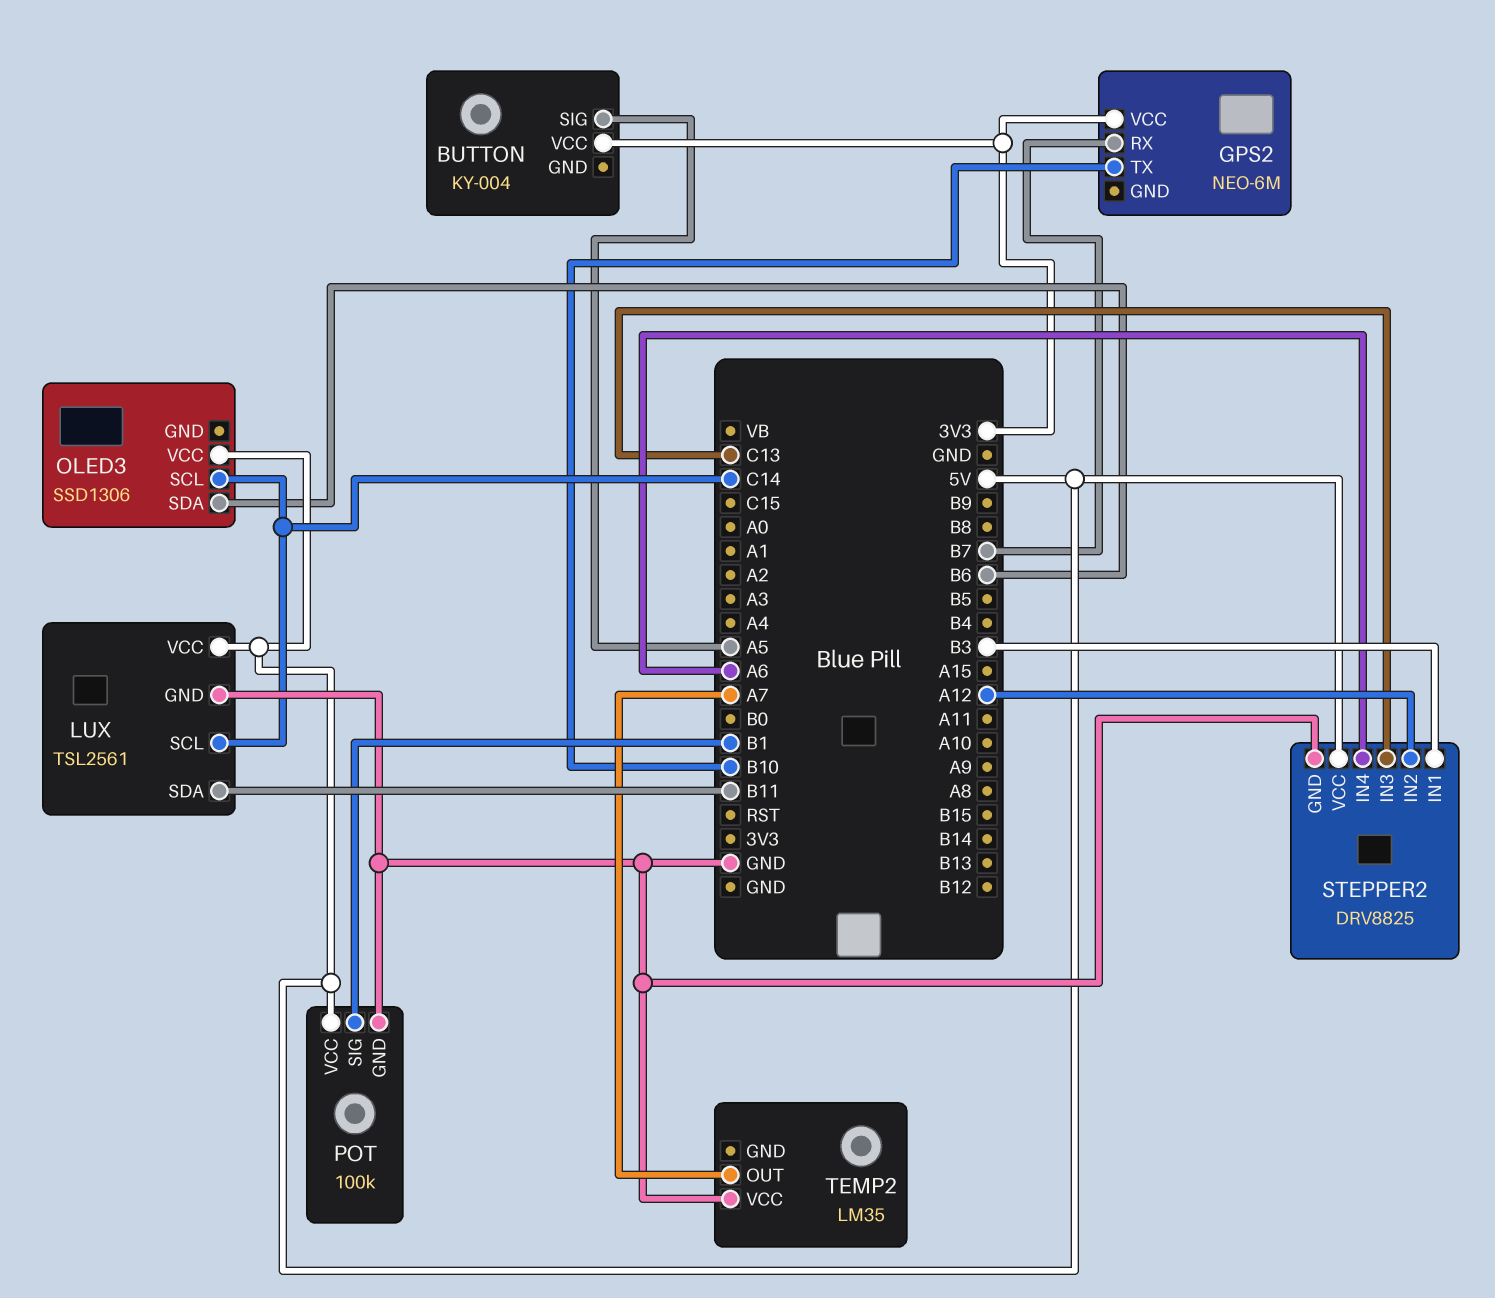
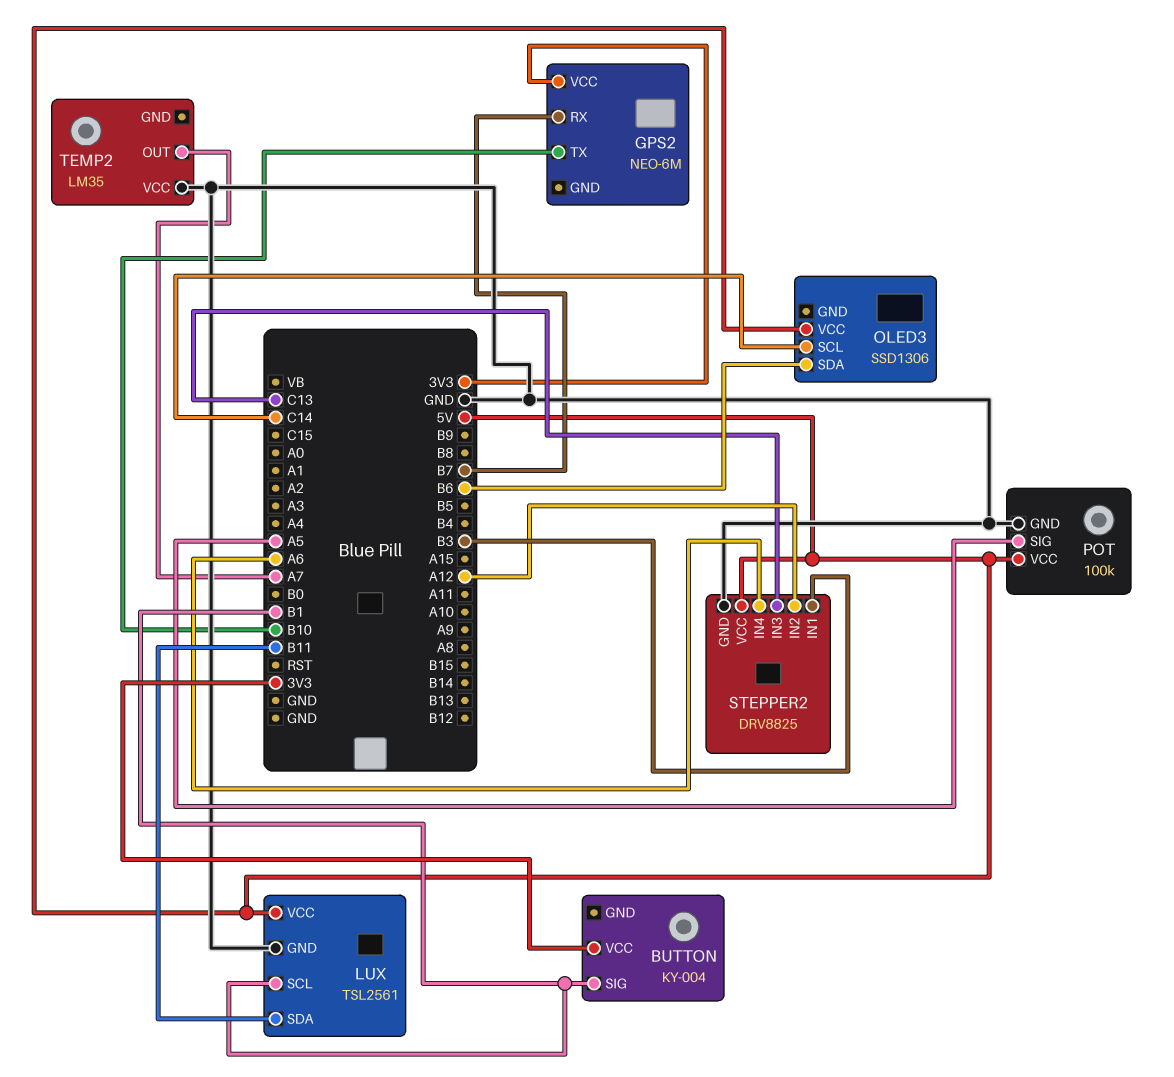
BUTTON pin SIG: A5 -> B1
LUX pin SCL: C14 -> B1
POT pin SIG: B1 -> A5

